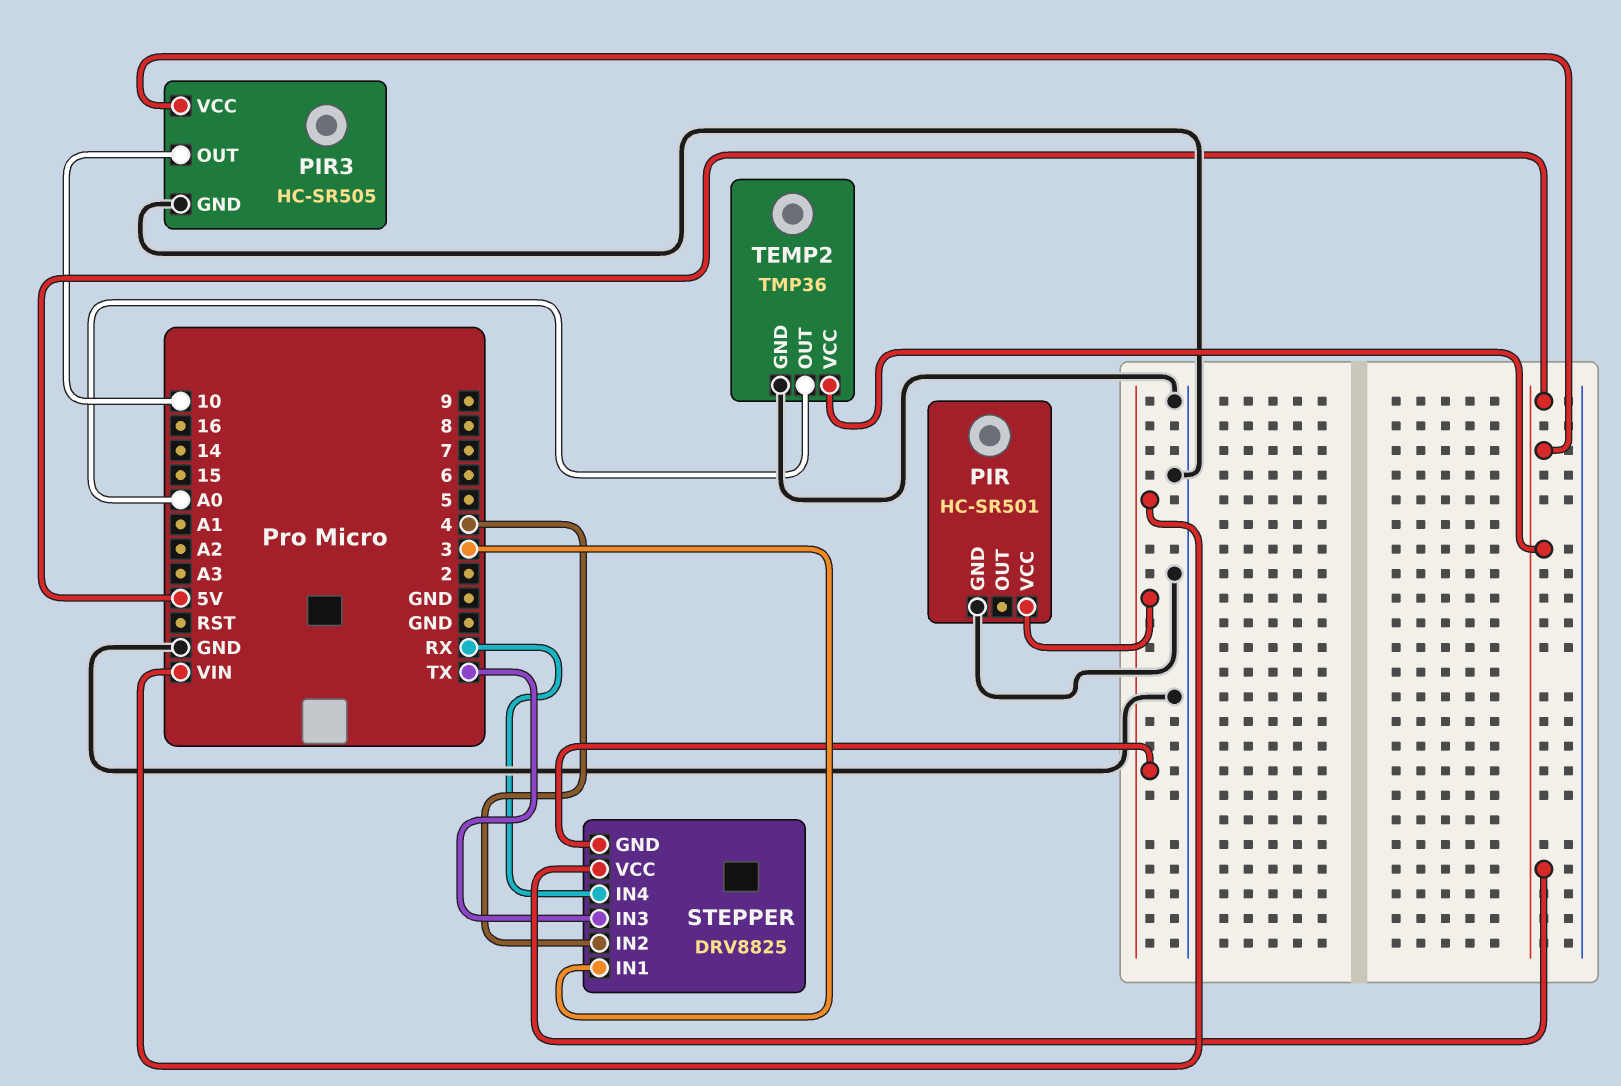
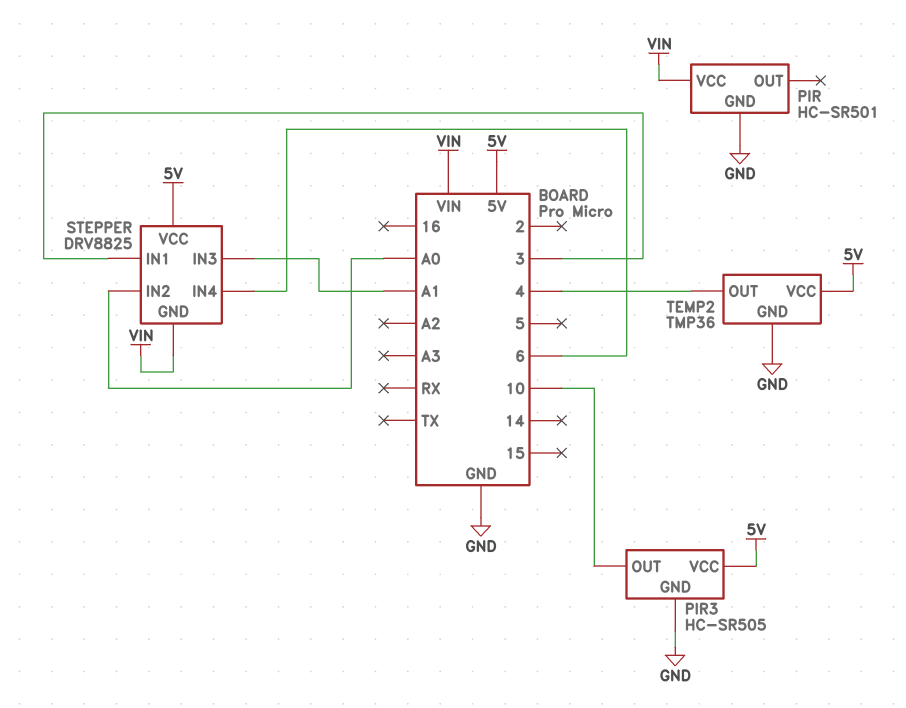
STEPPER pin IN2: 4 -> A0
STEPPER pin IN3: TX -> A1
STEPPER pin IN4: RX -> 6
TEMP2 pin OUT: A0 -> 4

